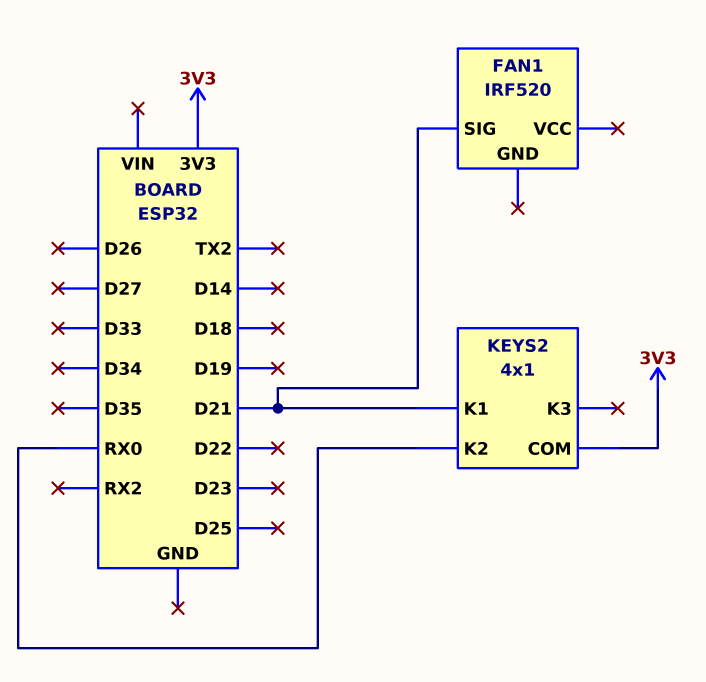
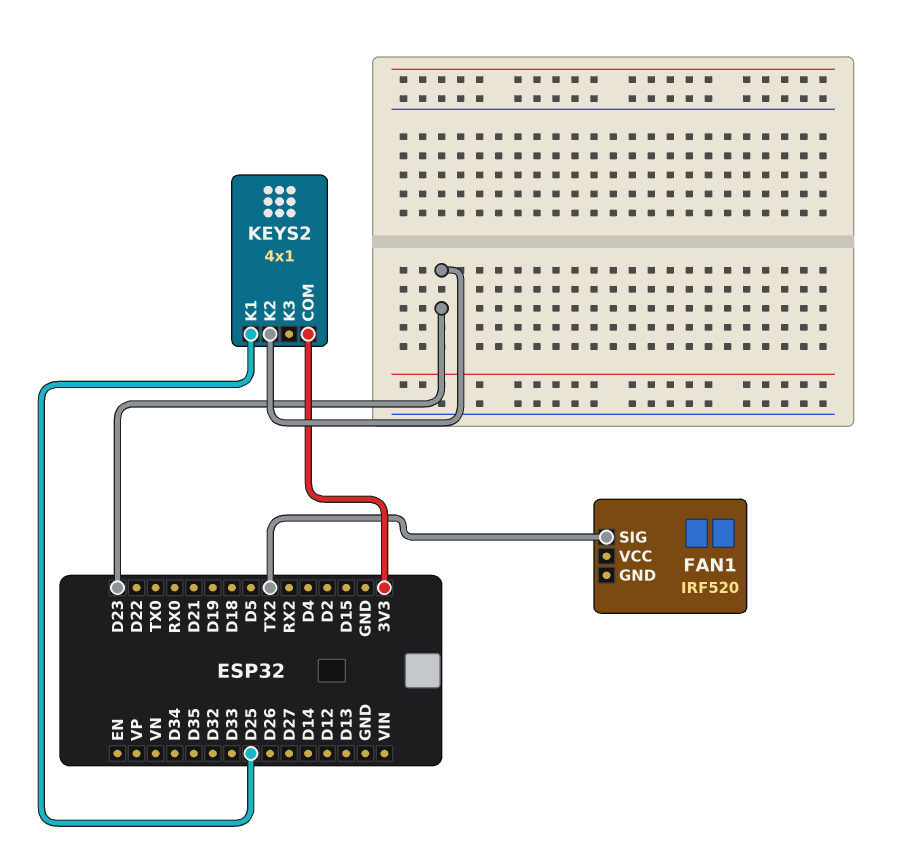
FAN1 pin SIG: D21 -> TX2
KEYS2 pin K1: D21 -> D25
KEYS2 pin K2: RX0 -> D23

